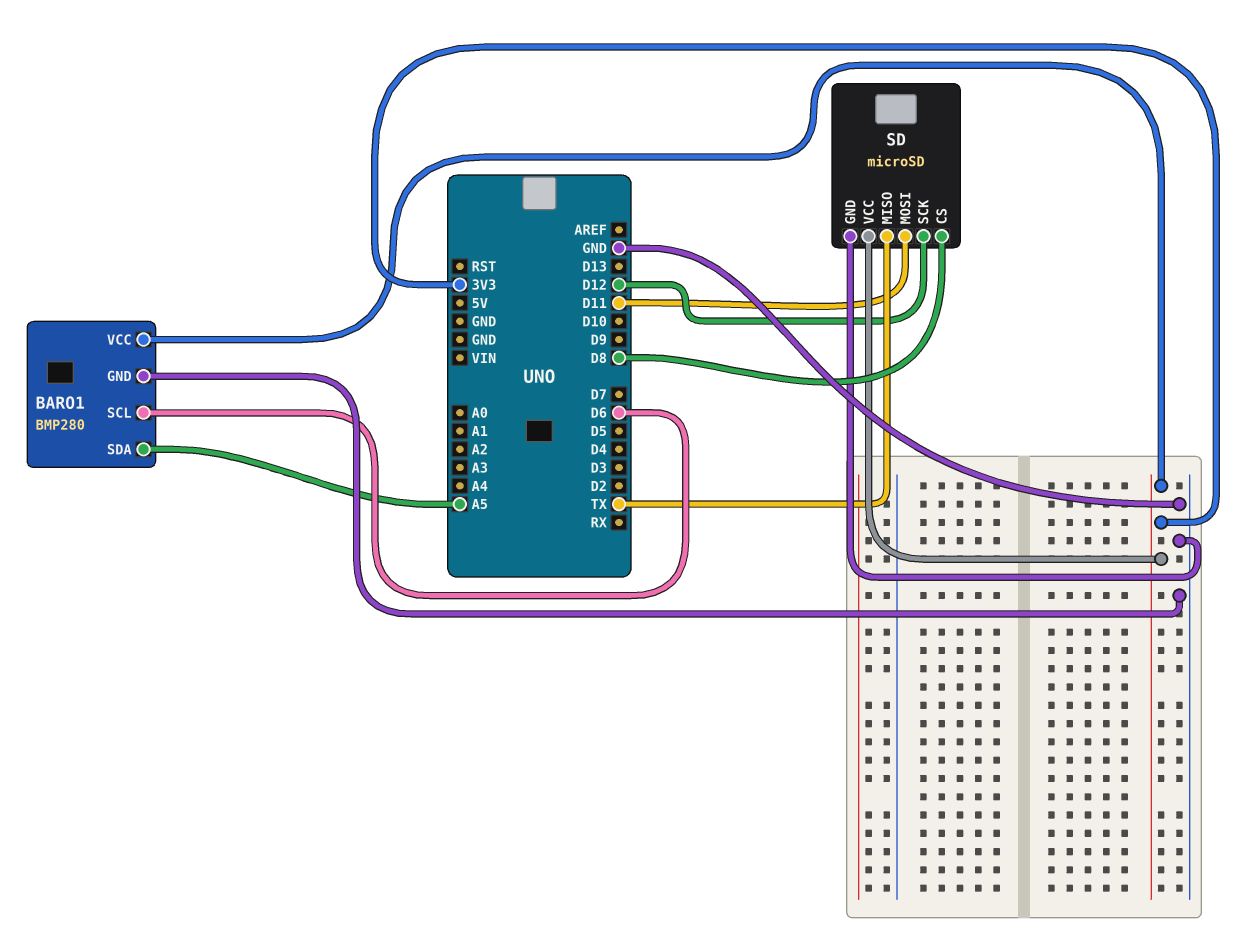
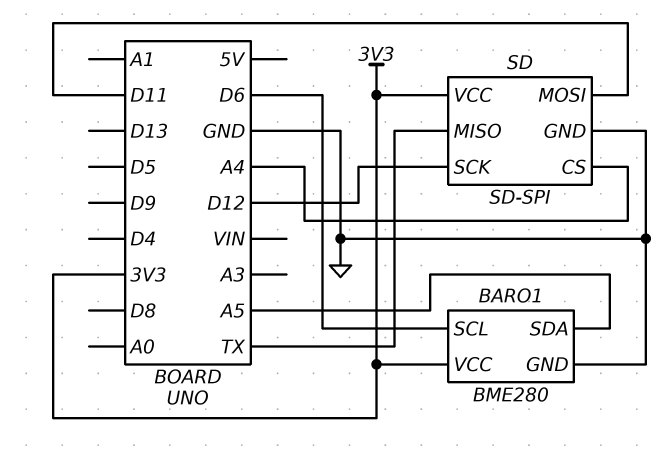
BARO1: BMP280 -> BME280
SD: microSD -> SD-SPI
SD pin CS: D8 -> A4

